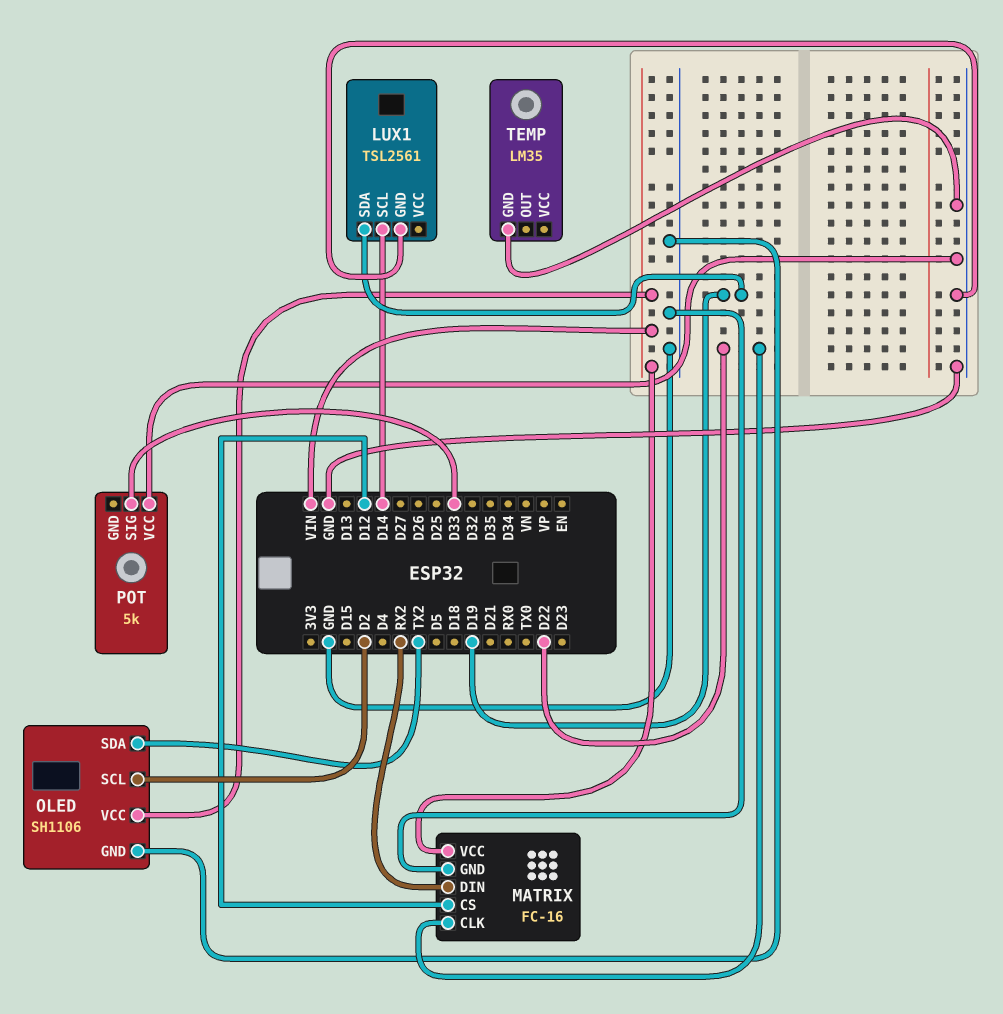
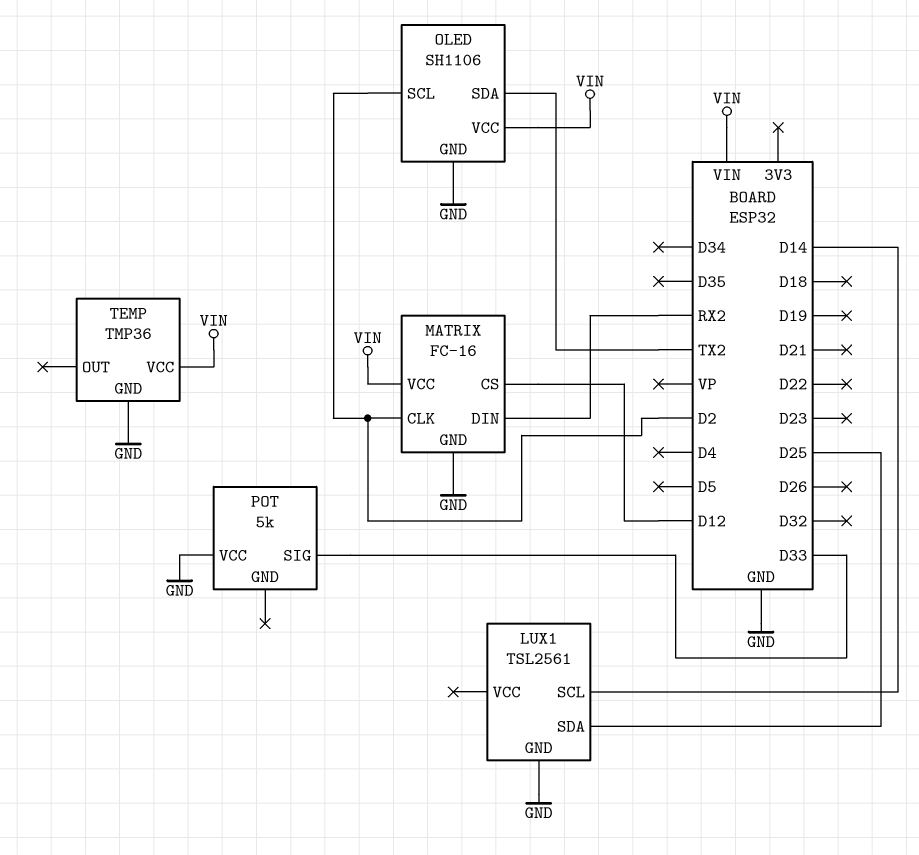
LUX1 pin SDA: D19 -> D25
MATRIX pin CLK: D22 -> D2
TEMP: LM35 -> TMP36
TEMP pin VCC: none -> VIN

